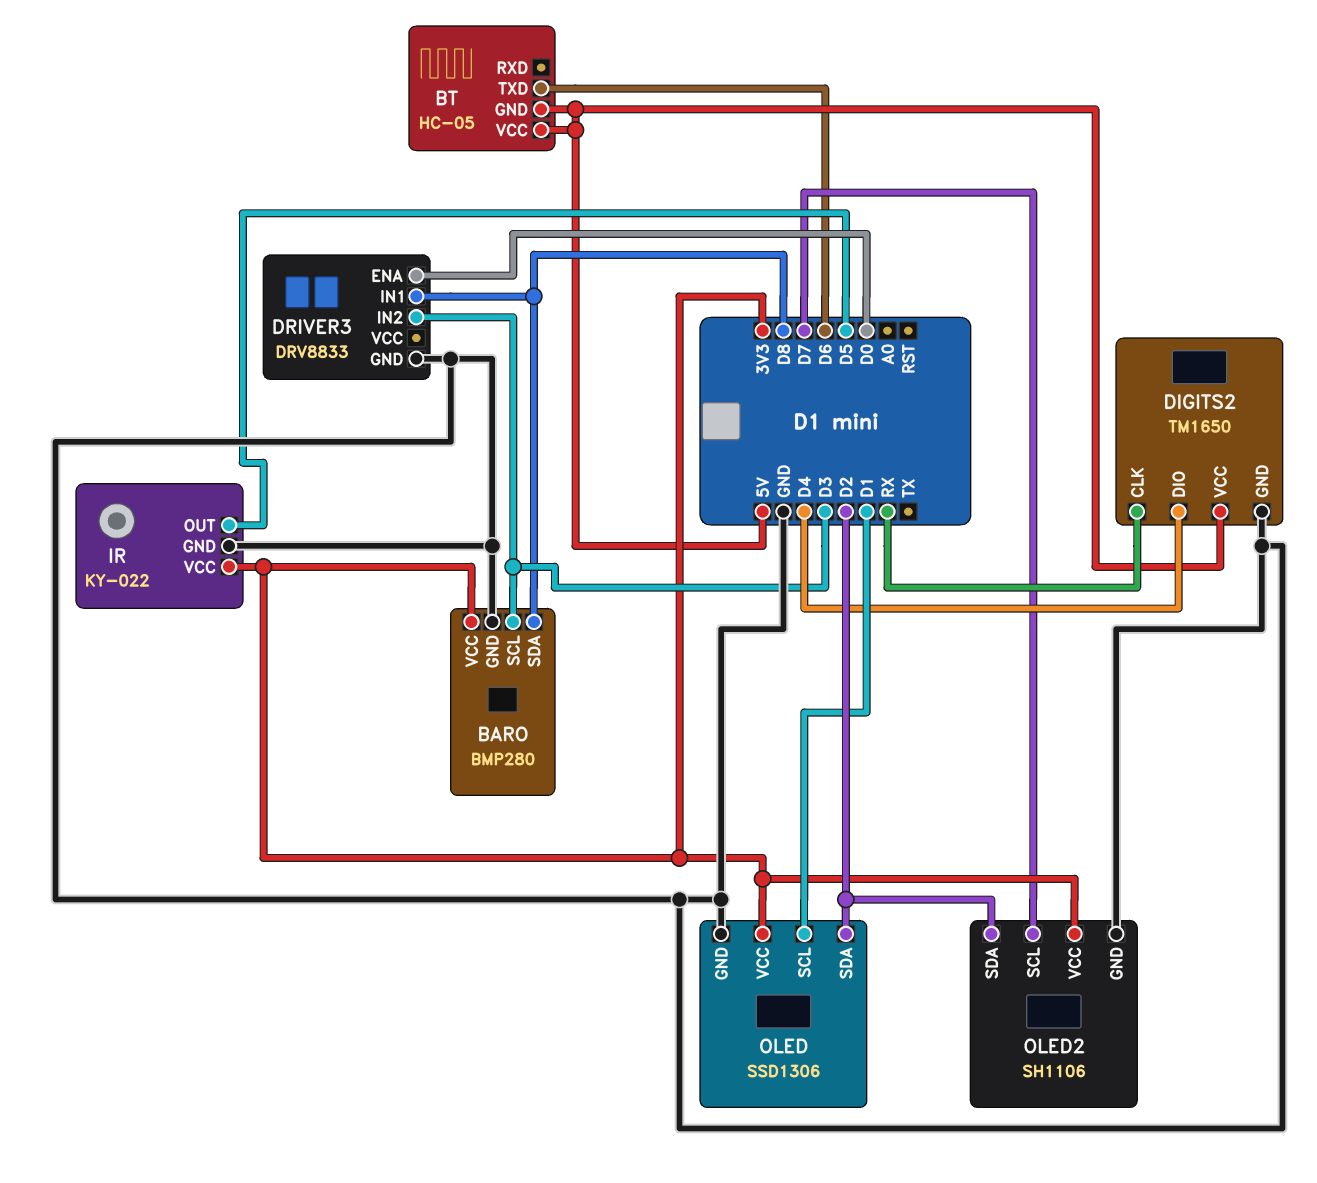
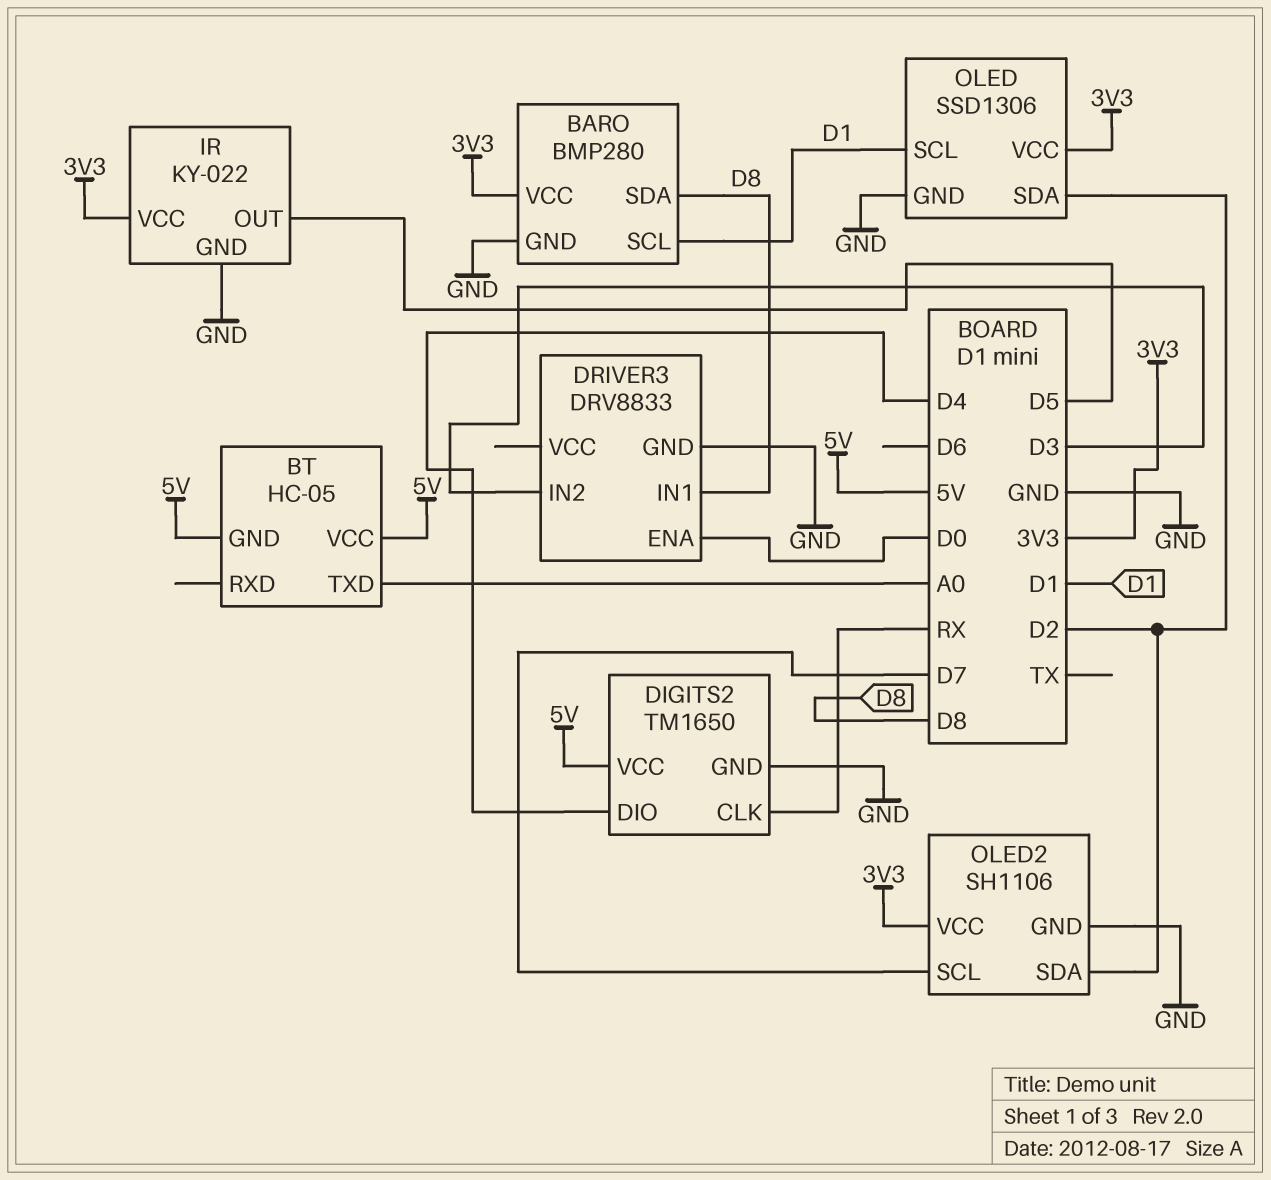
BARO pin SCL: D3 -> D1
BT pin TXD: D6 -> A0

